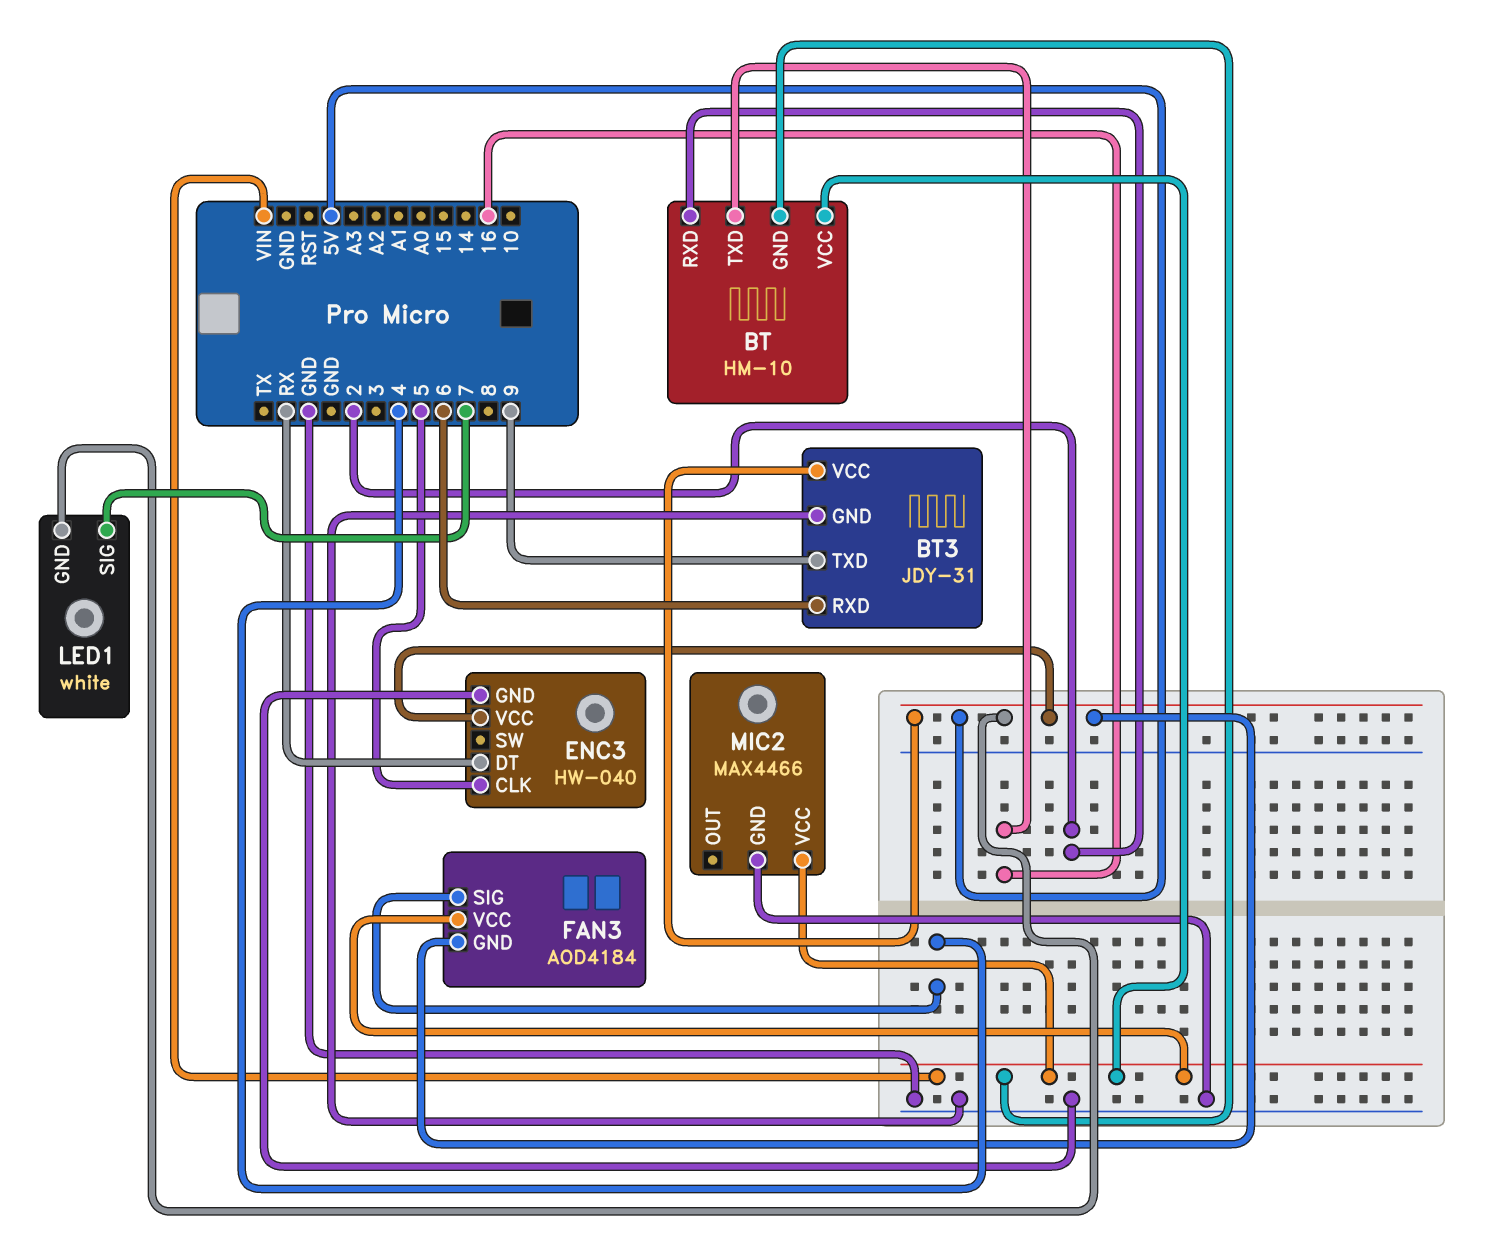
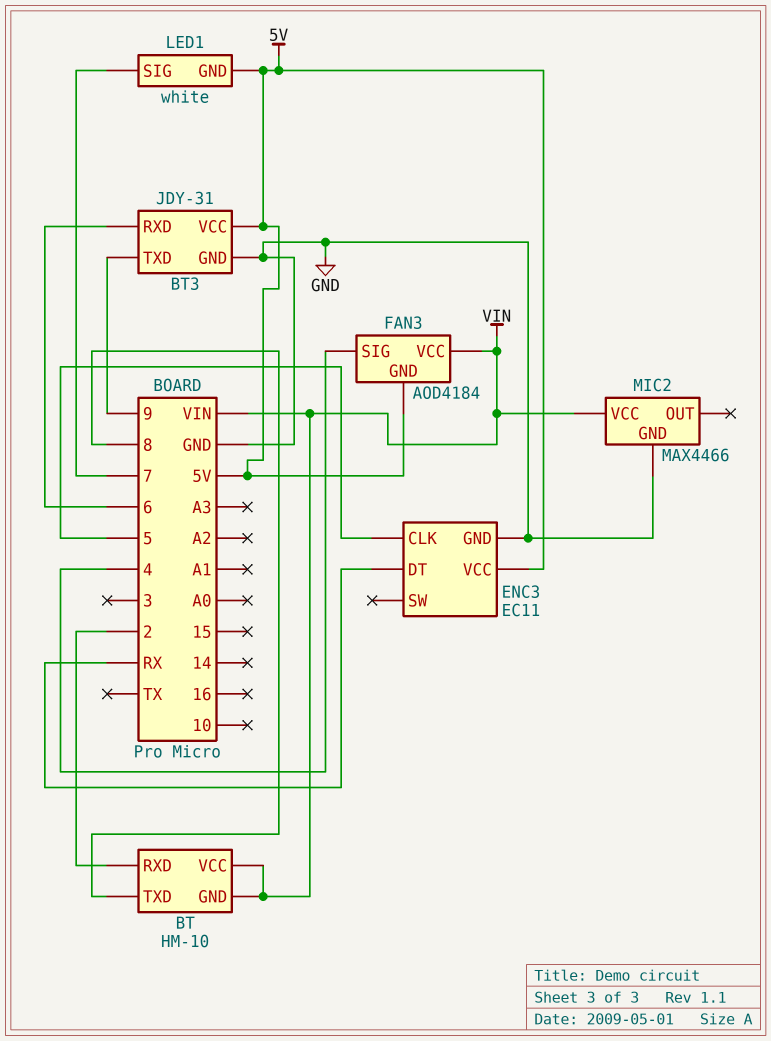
BT pin TXD: 16 -> 8
ENC3: HW-040 -> EC11

